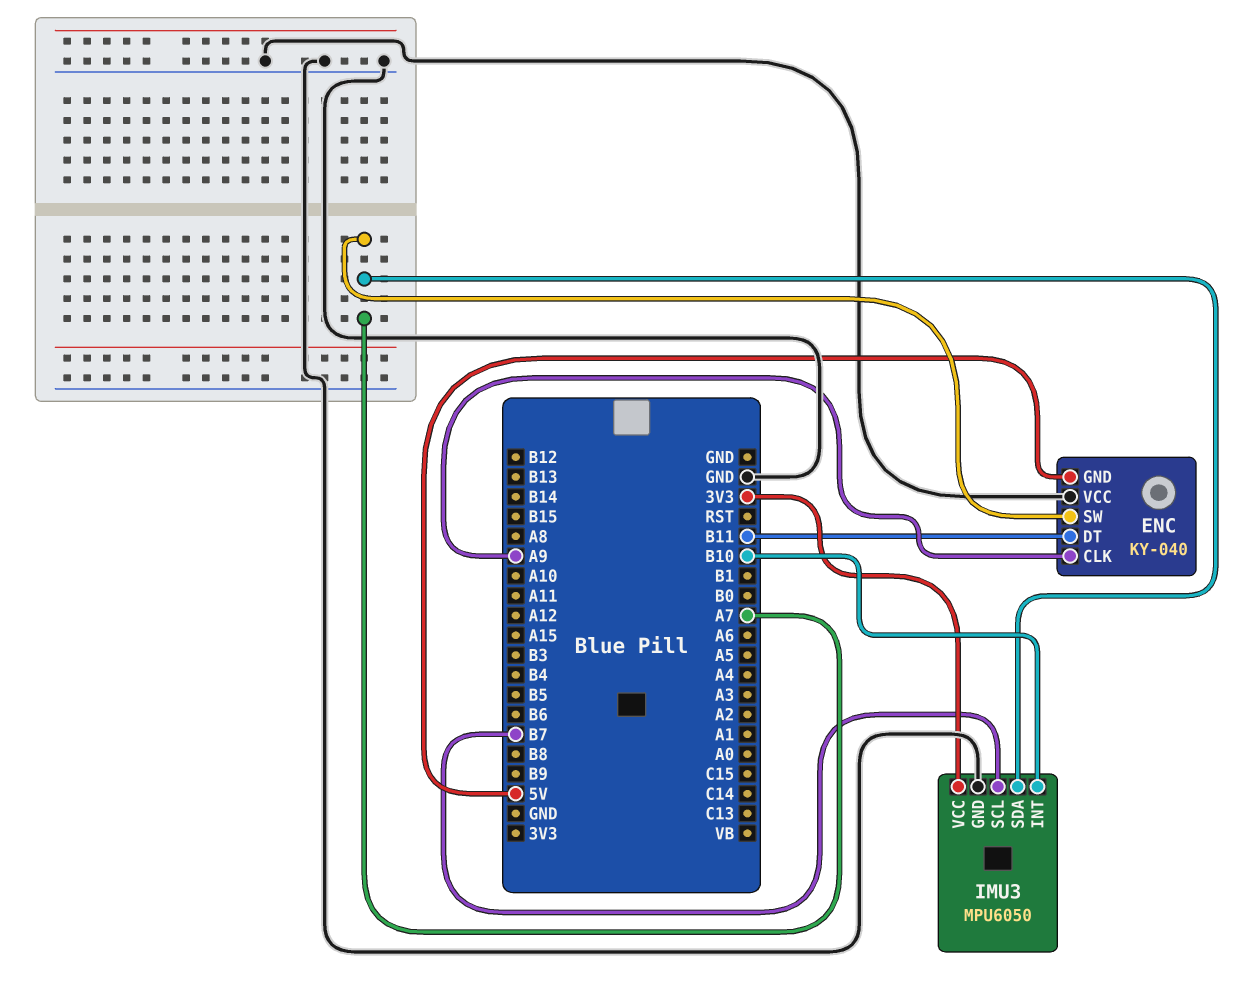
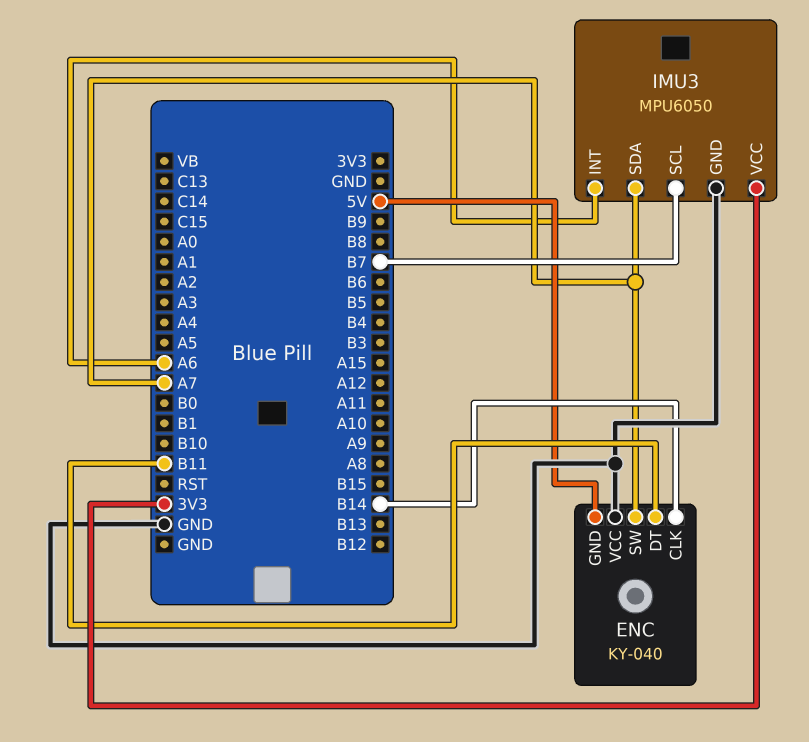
ENC pin CLK: A9 -> B14
IMU3 pin INT: B10 -> A6

